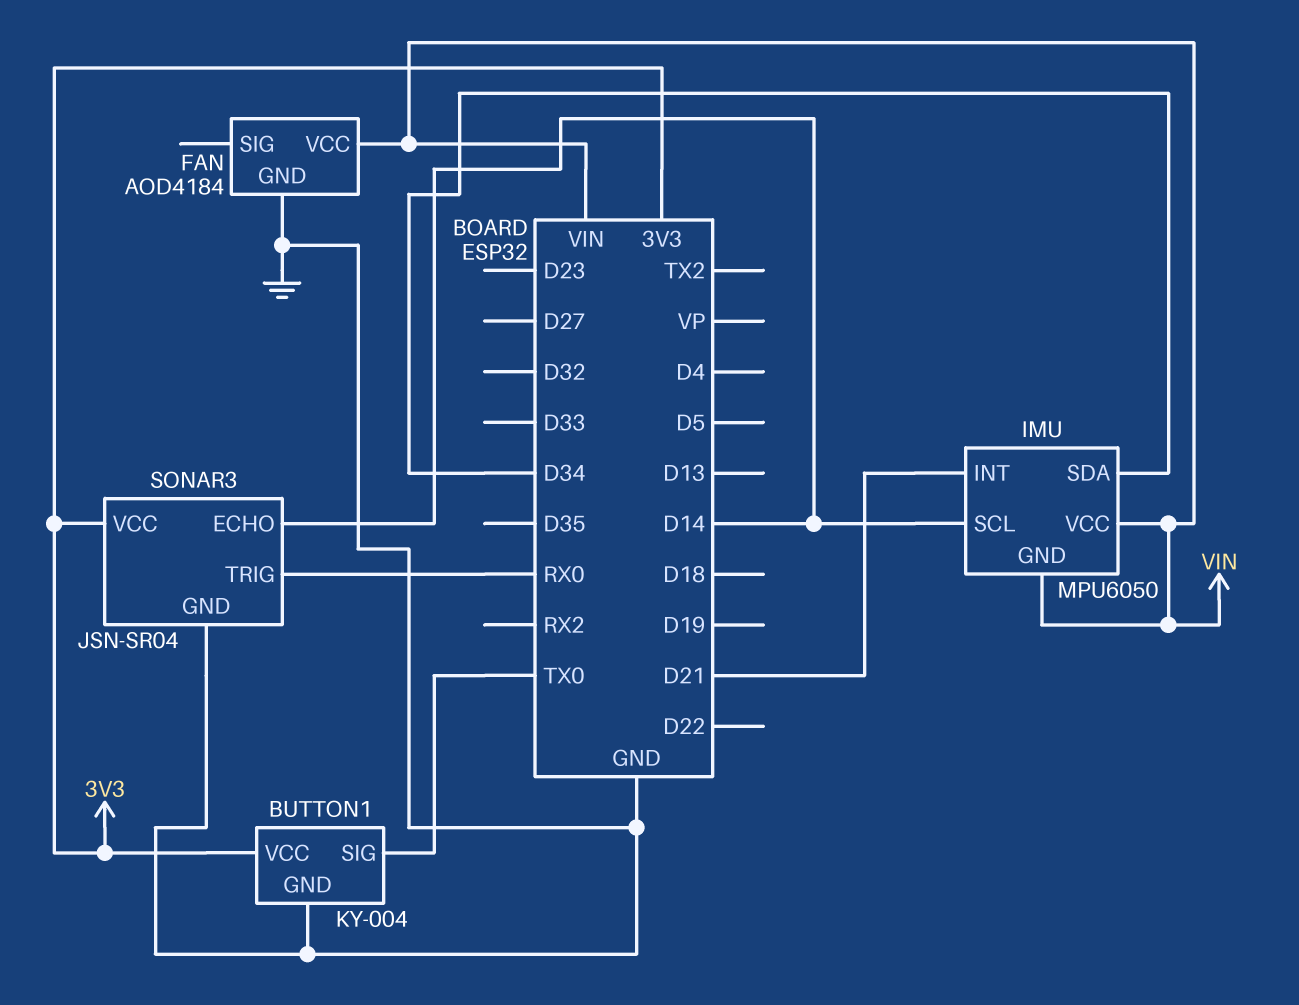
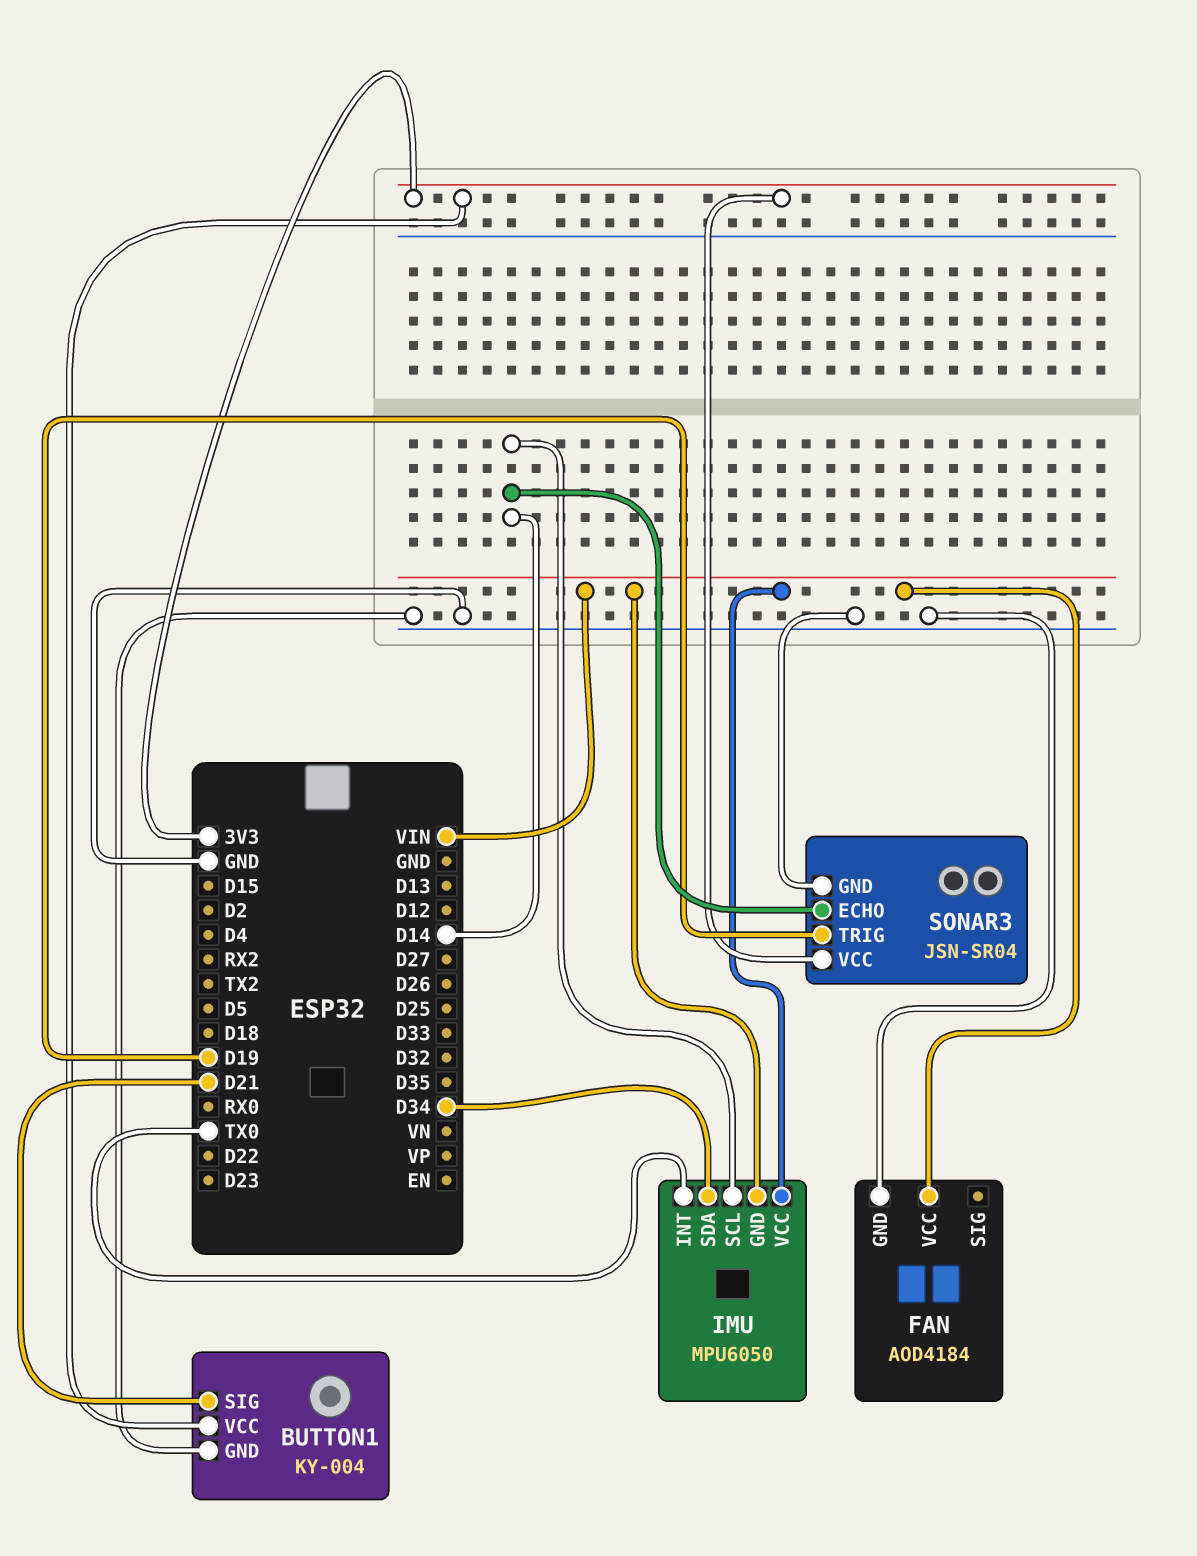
BUTTON1 pin SIG: TX0 -> D21
IMU pin INT: D21 -> TX0
SONAR3 pin TRIG: RX0 -> D19

